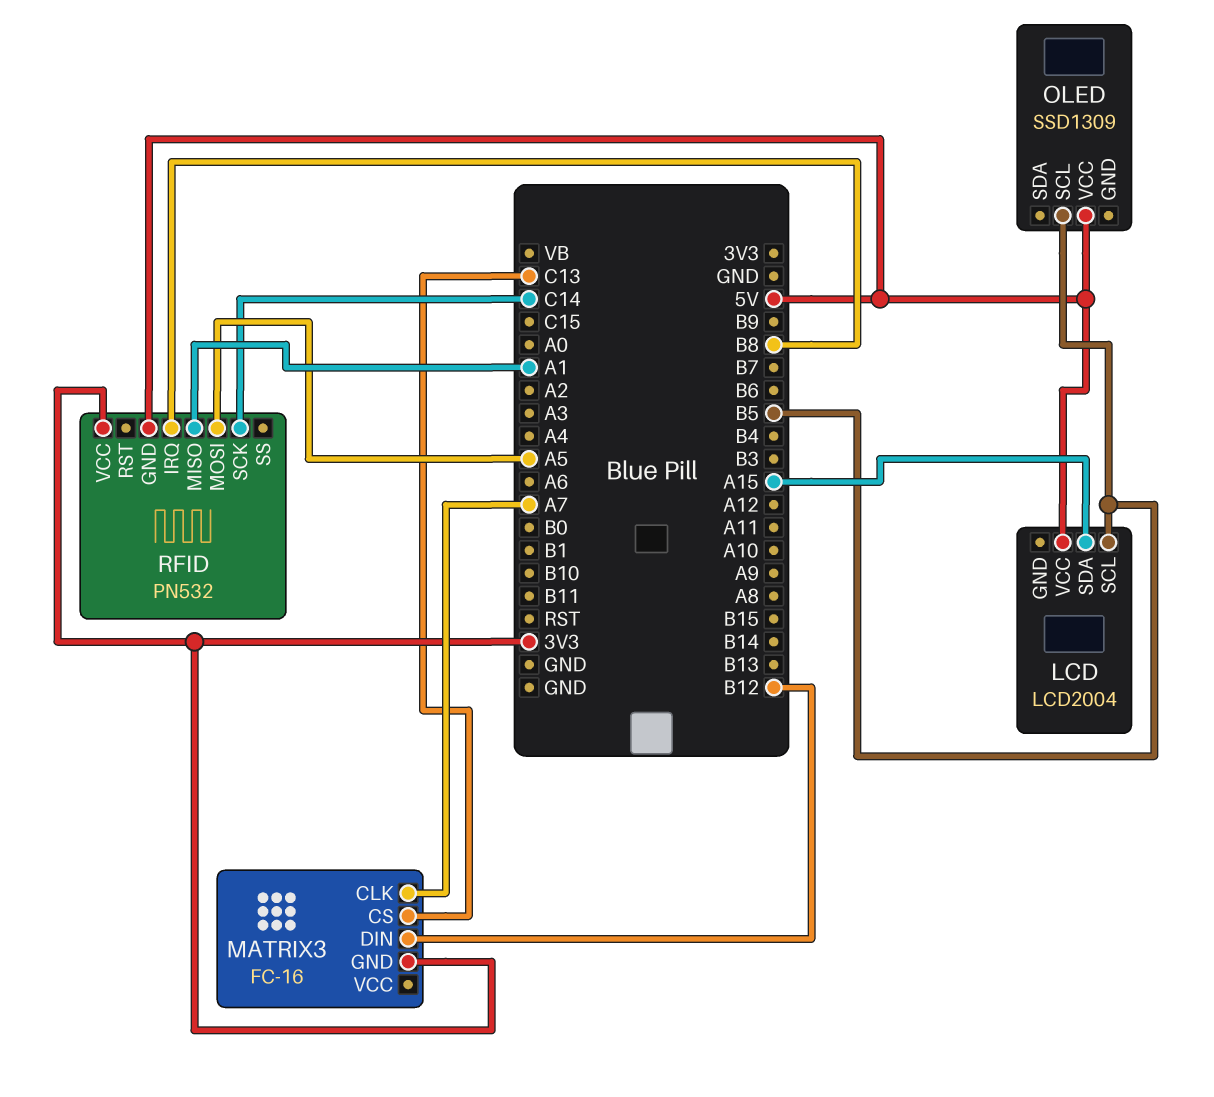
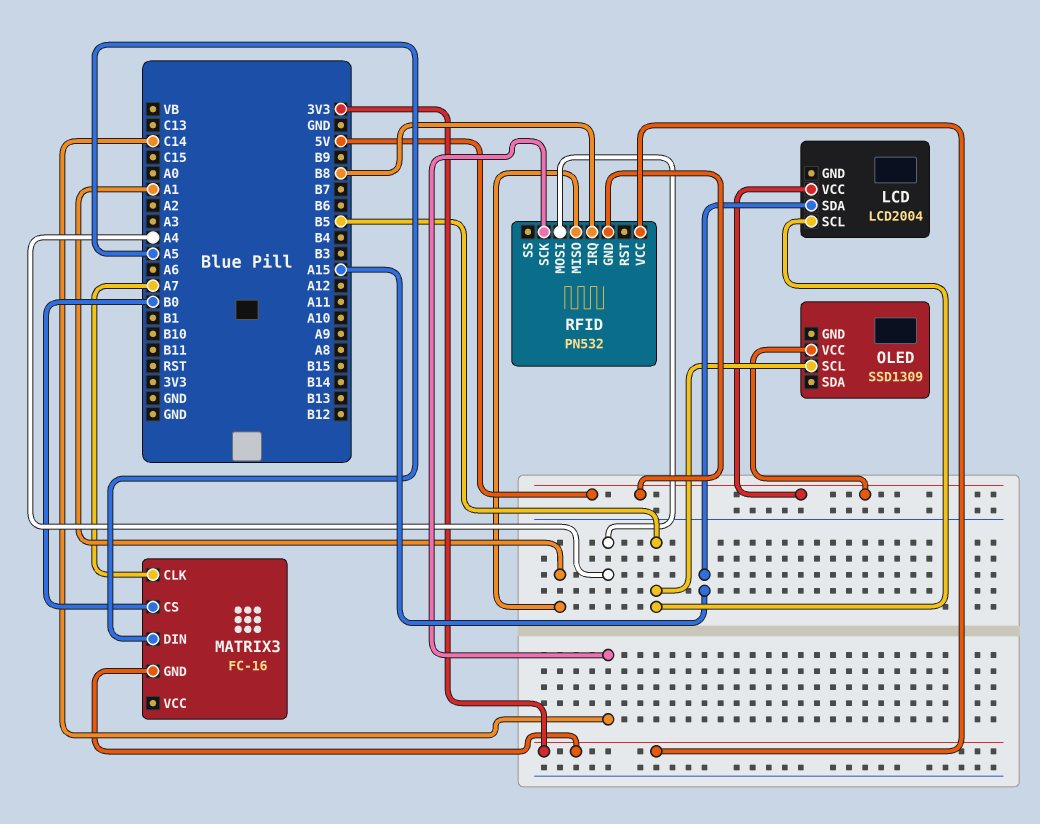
MATRIX3 pin CS: C13 -> B0
MATRIX3 pin DIN: B12 -> A5
RFID pin MOSI: A5 -> A4

